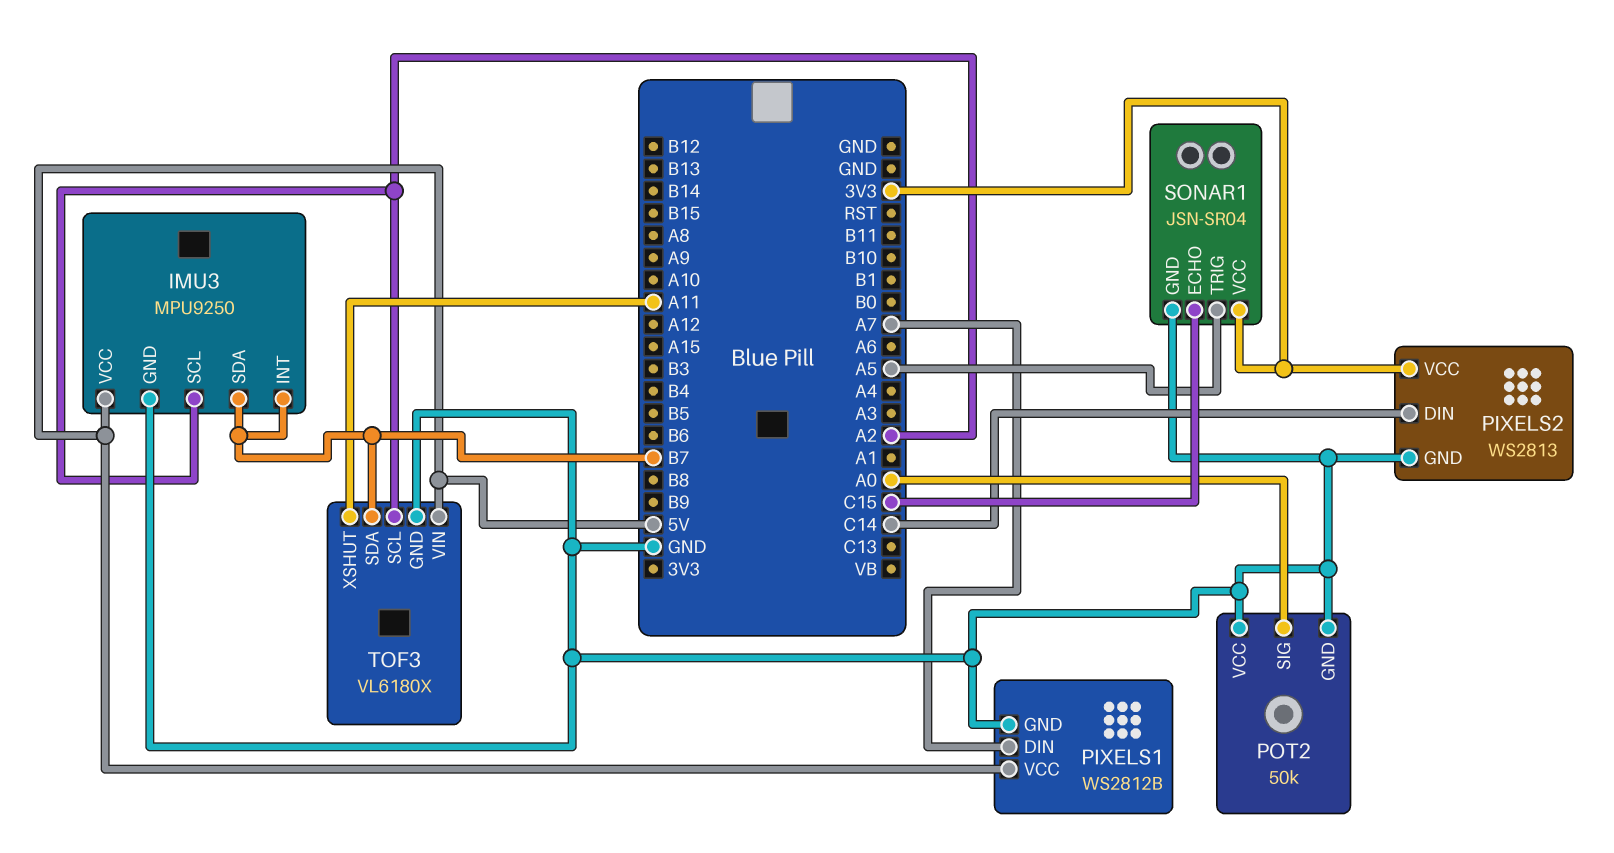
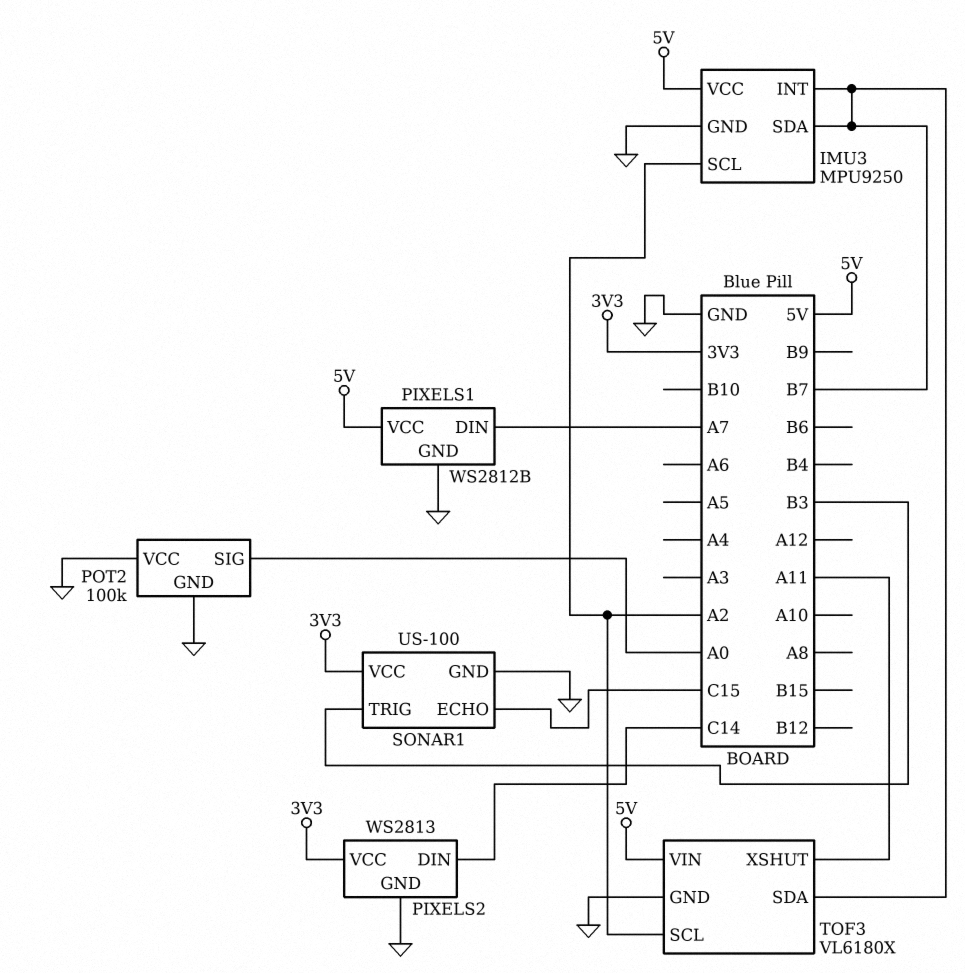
POT2: 50k -> 100k
SONAR1: JSN-SR04 -> US-100
SONAR1 pin TRIG: A5 -> B3

